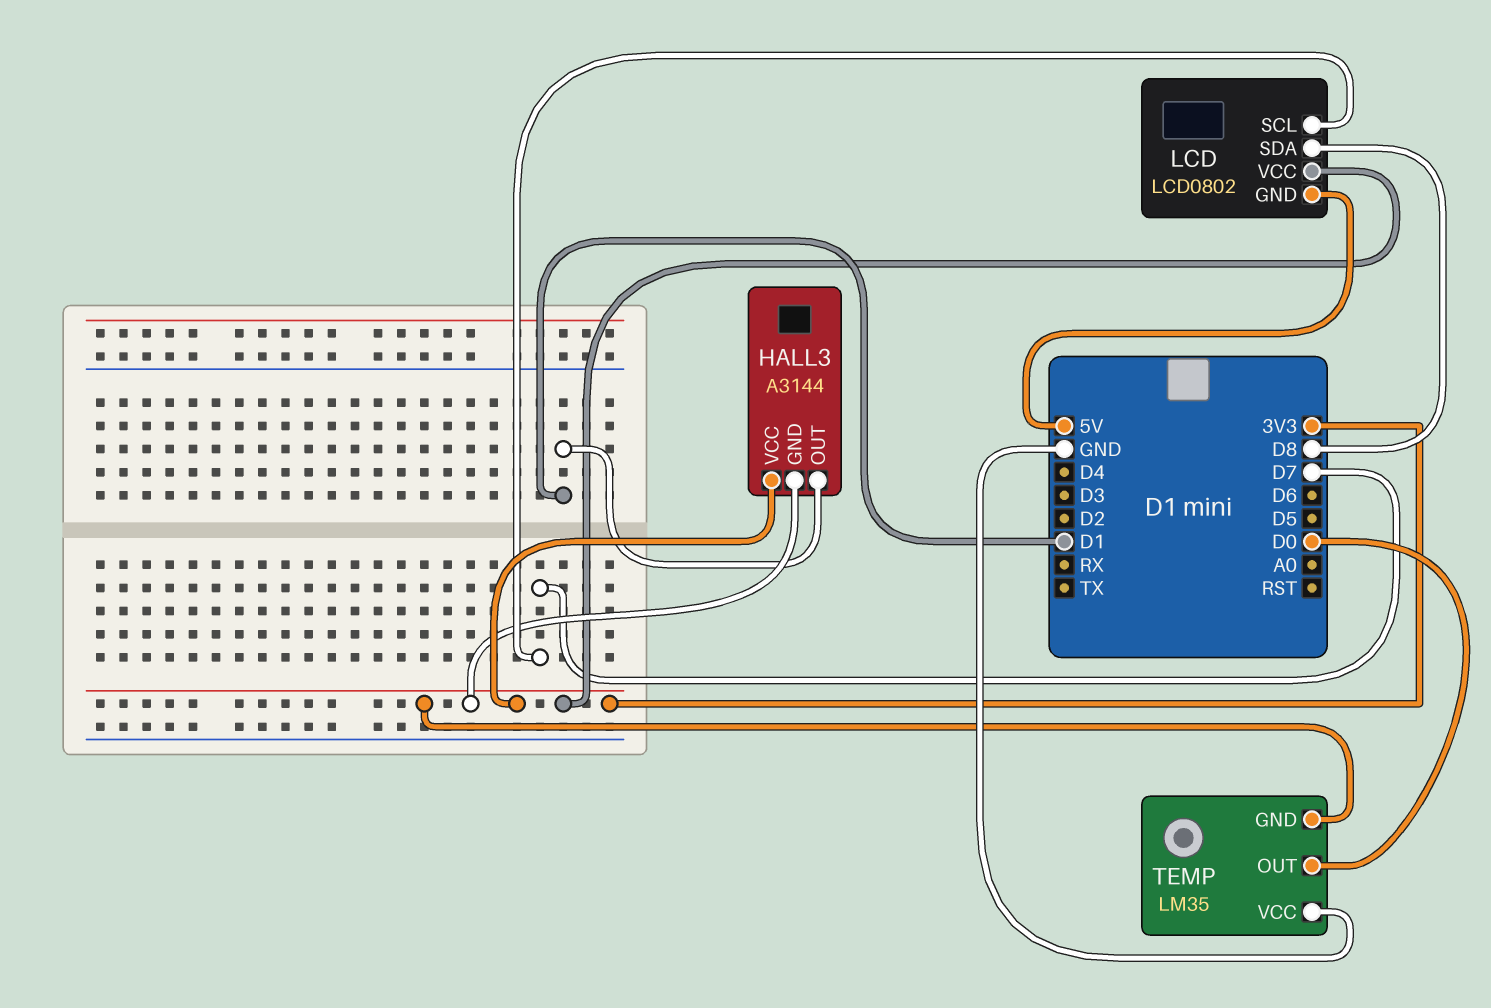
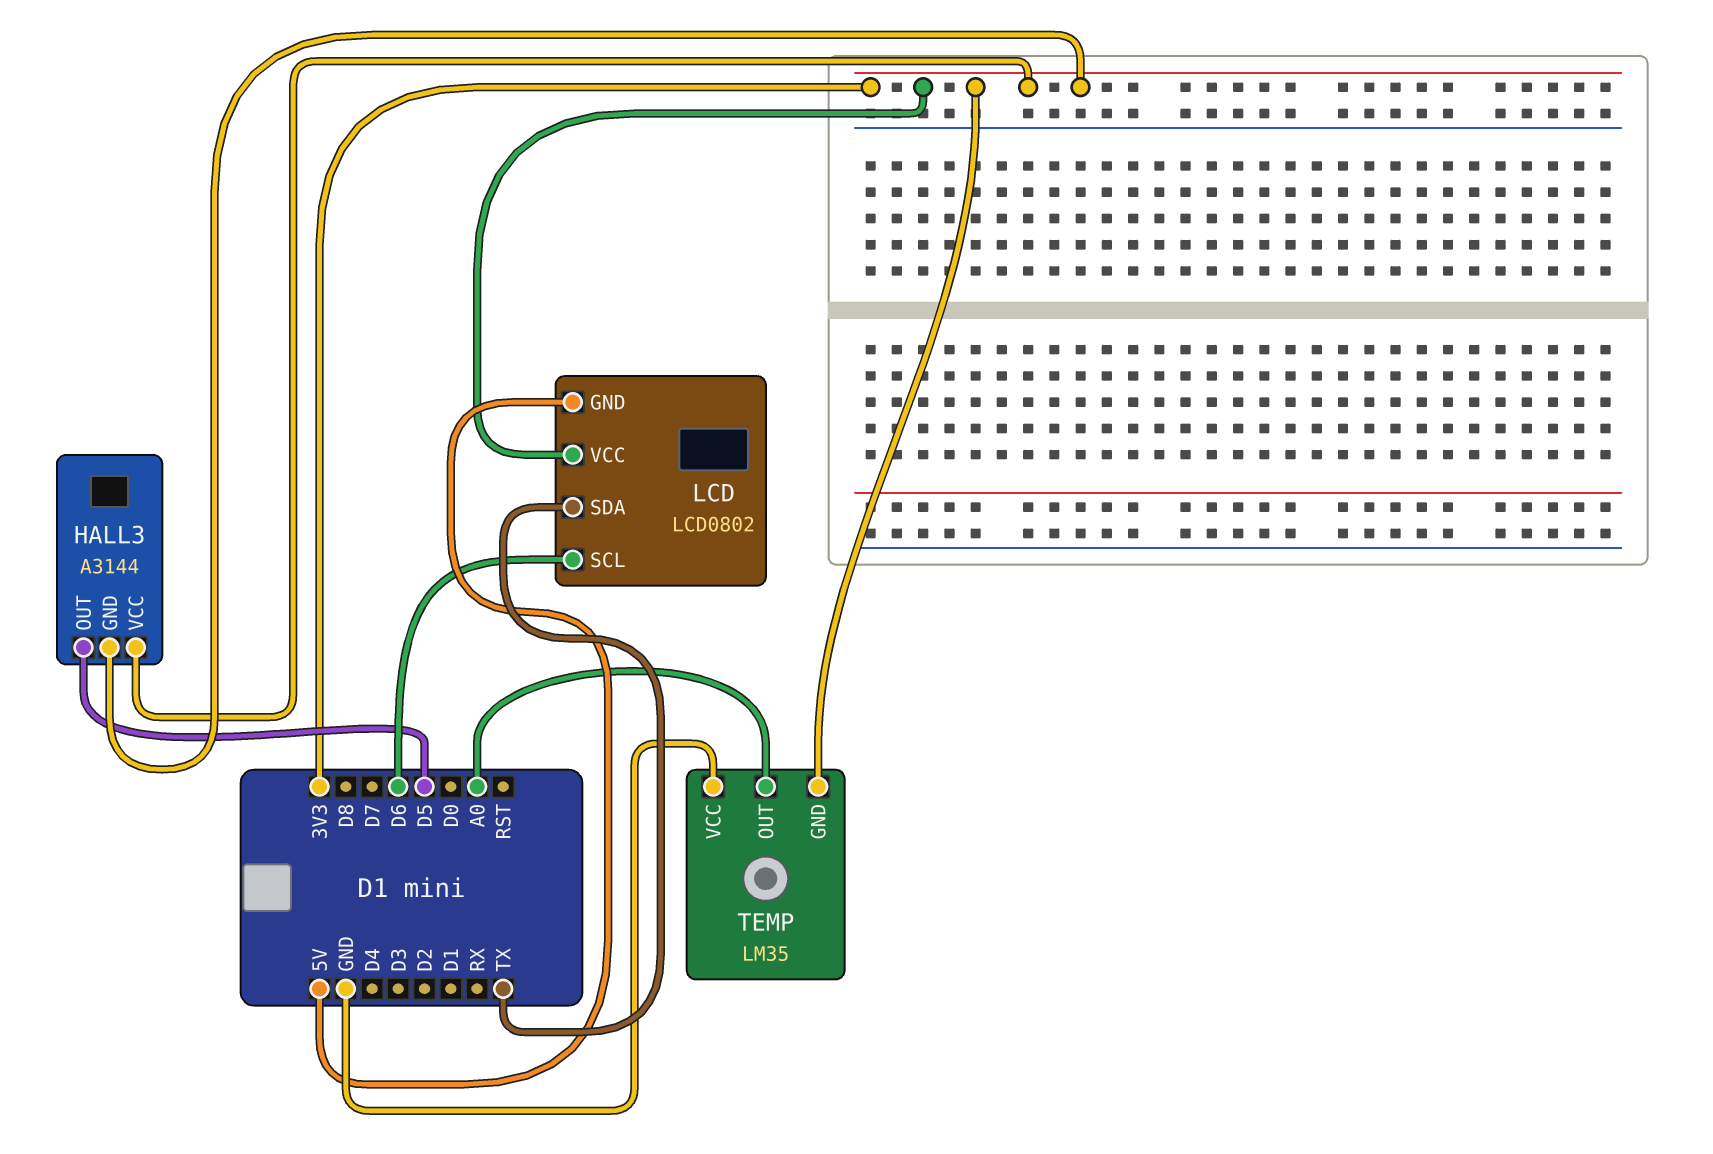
HALL3 pin OUT: D1 -> D5
LCD pin SCL: D7 -> D6
LCD pin SDA: D8 -> TX
TEMP pin OUT: D0 -> A0

